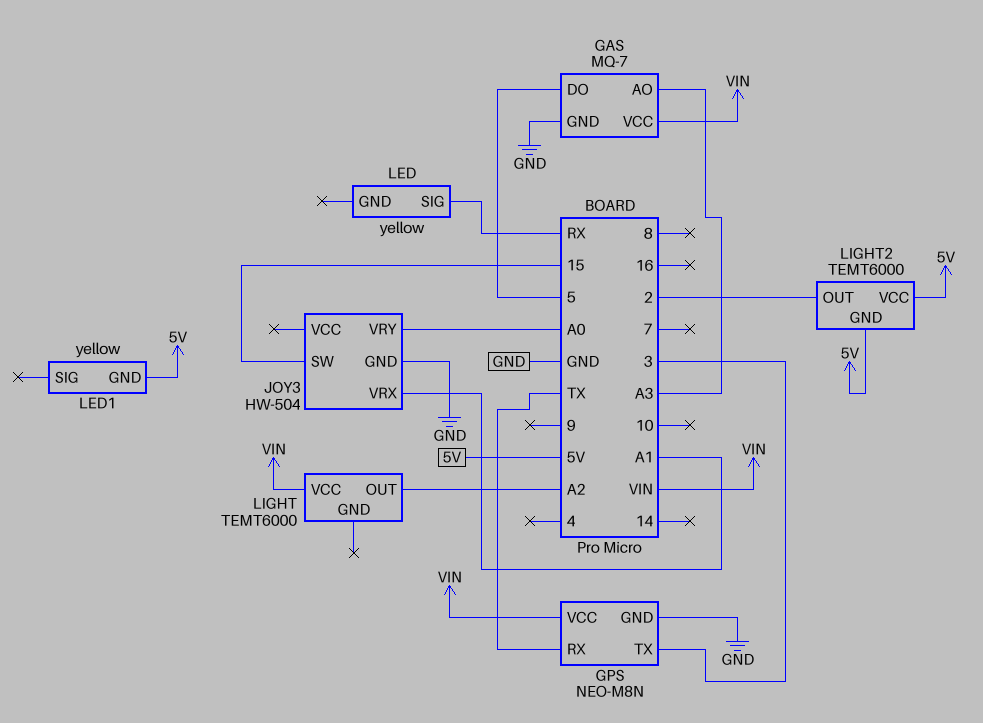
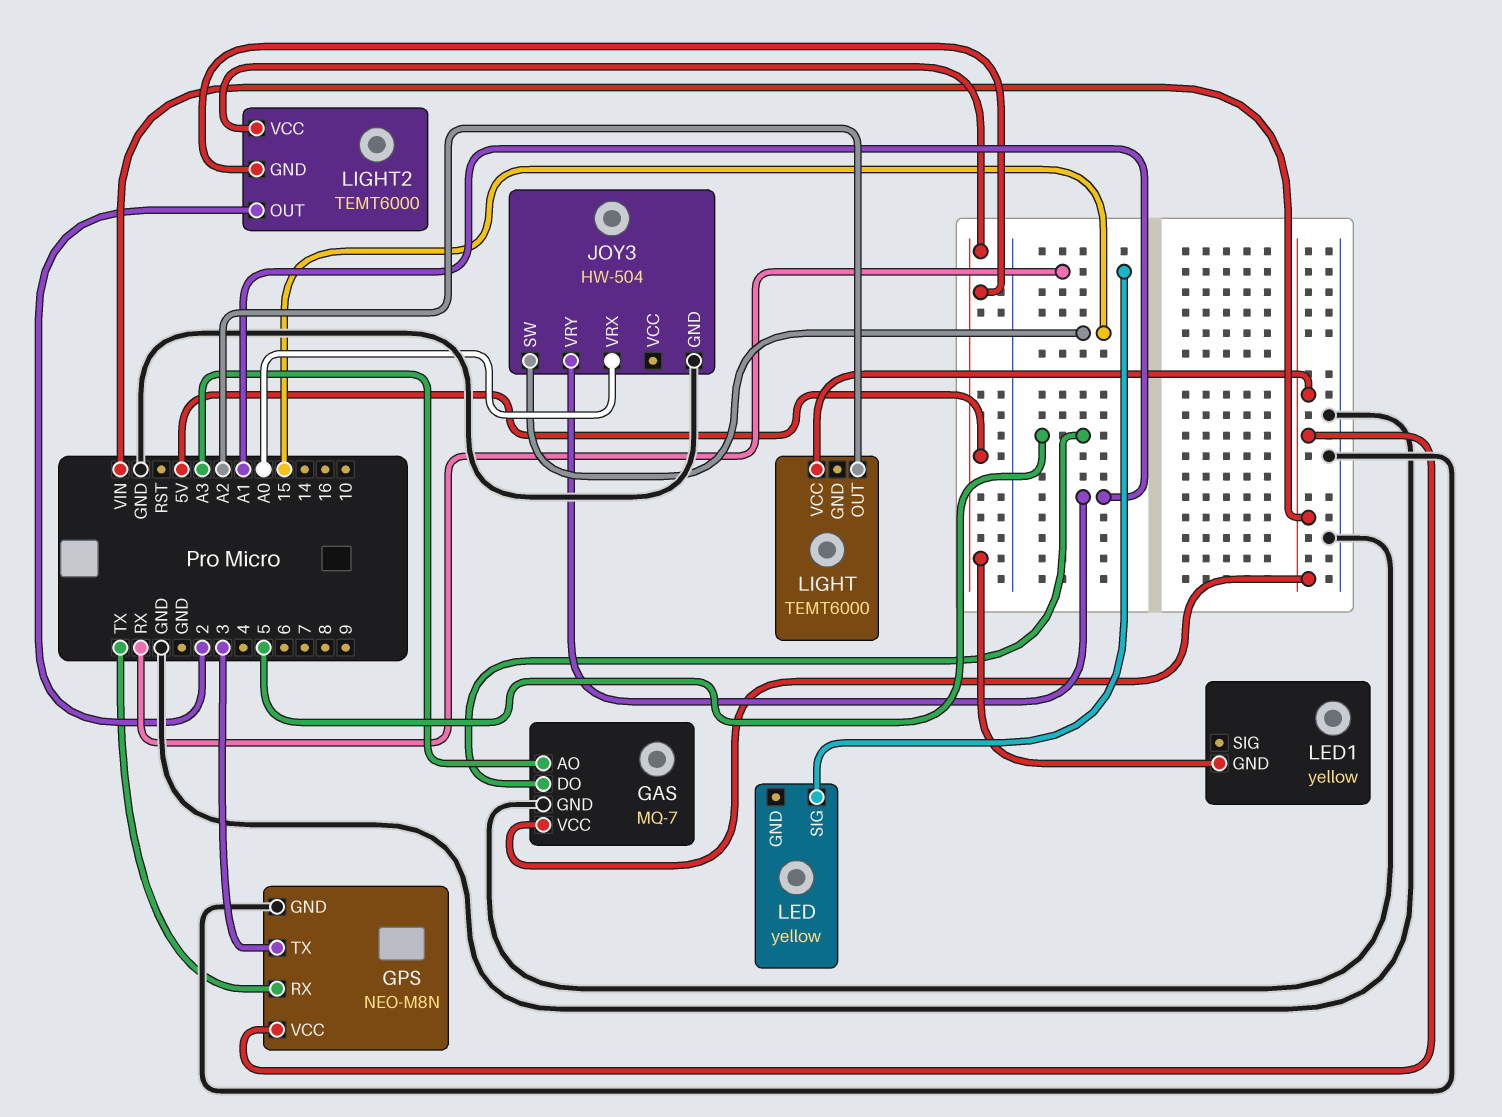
JOY3 pin VRX: A1 -> A0
JOY3 pin VRY: A0 -> A1

